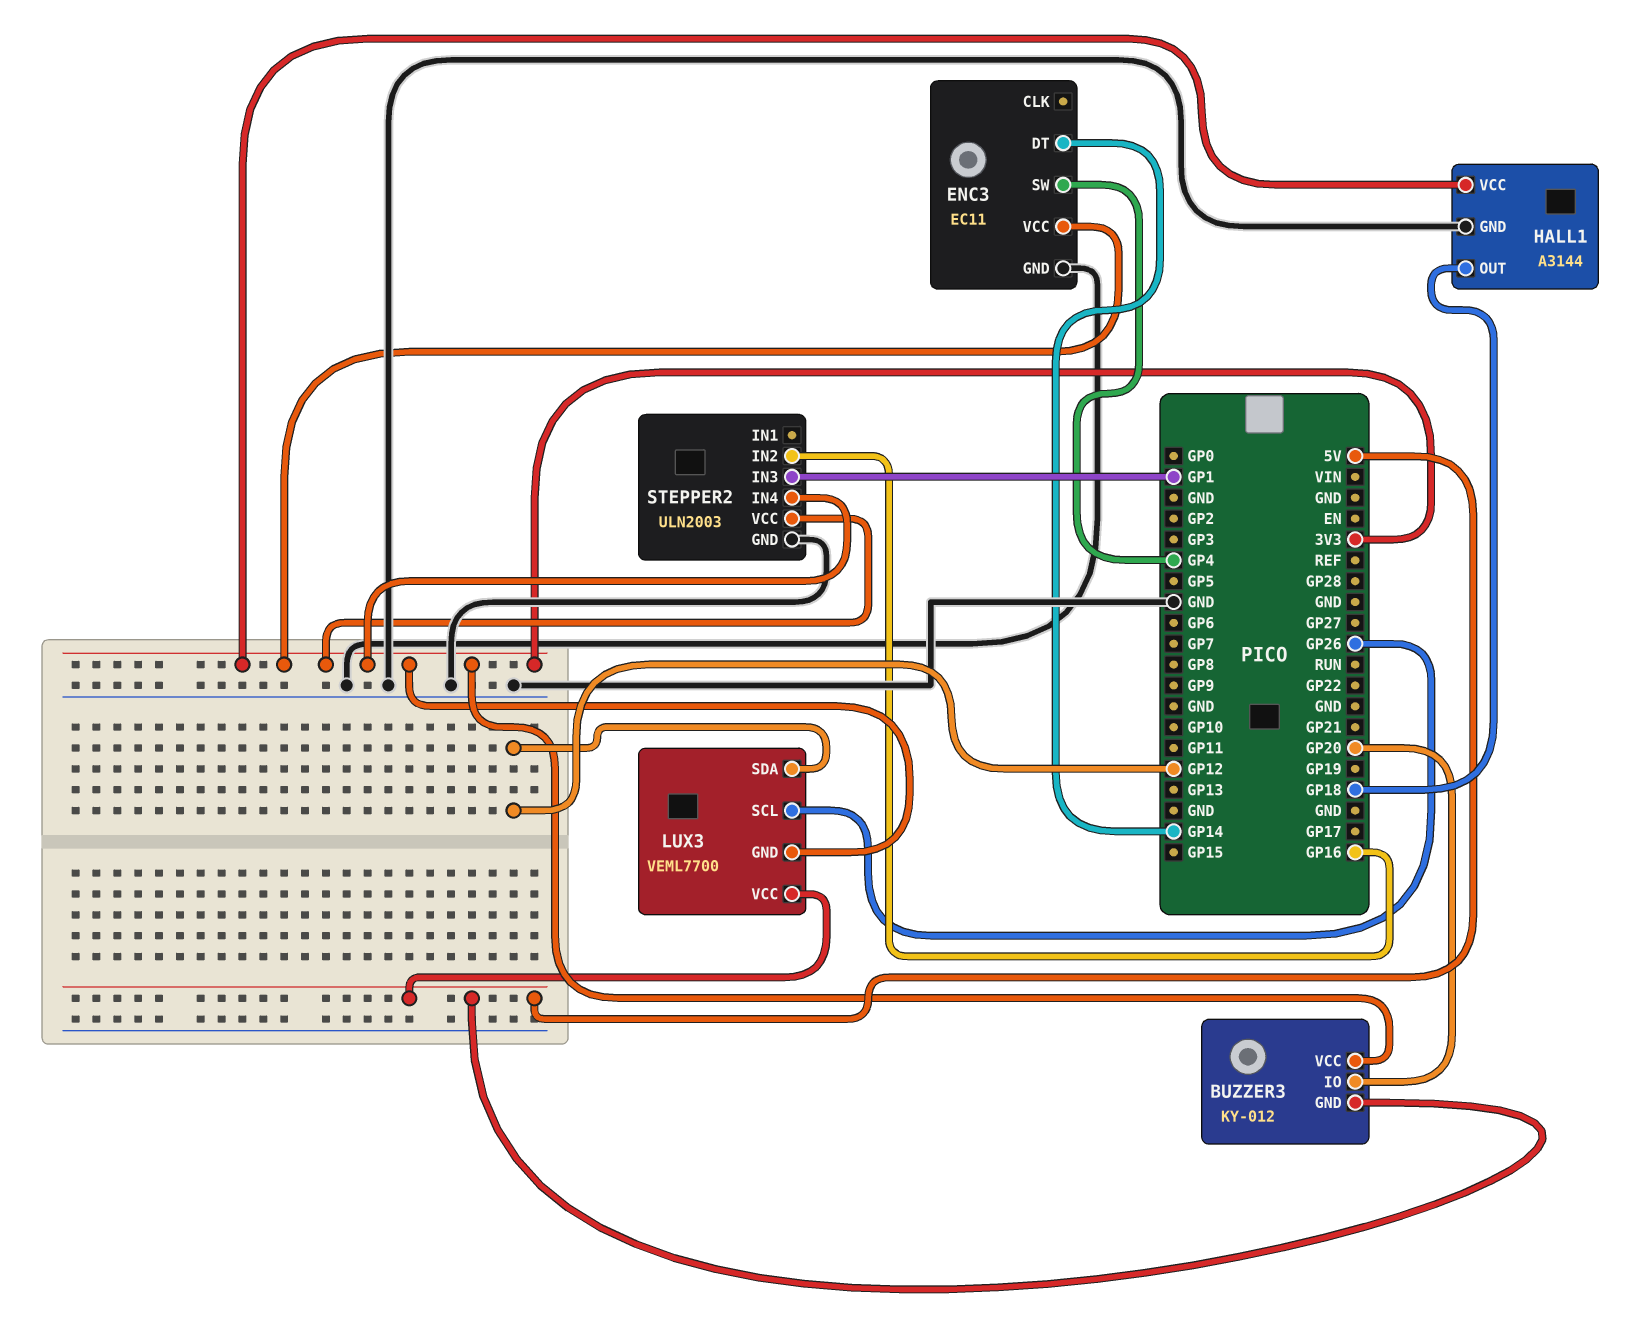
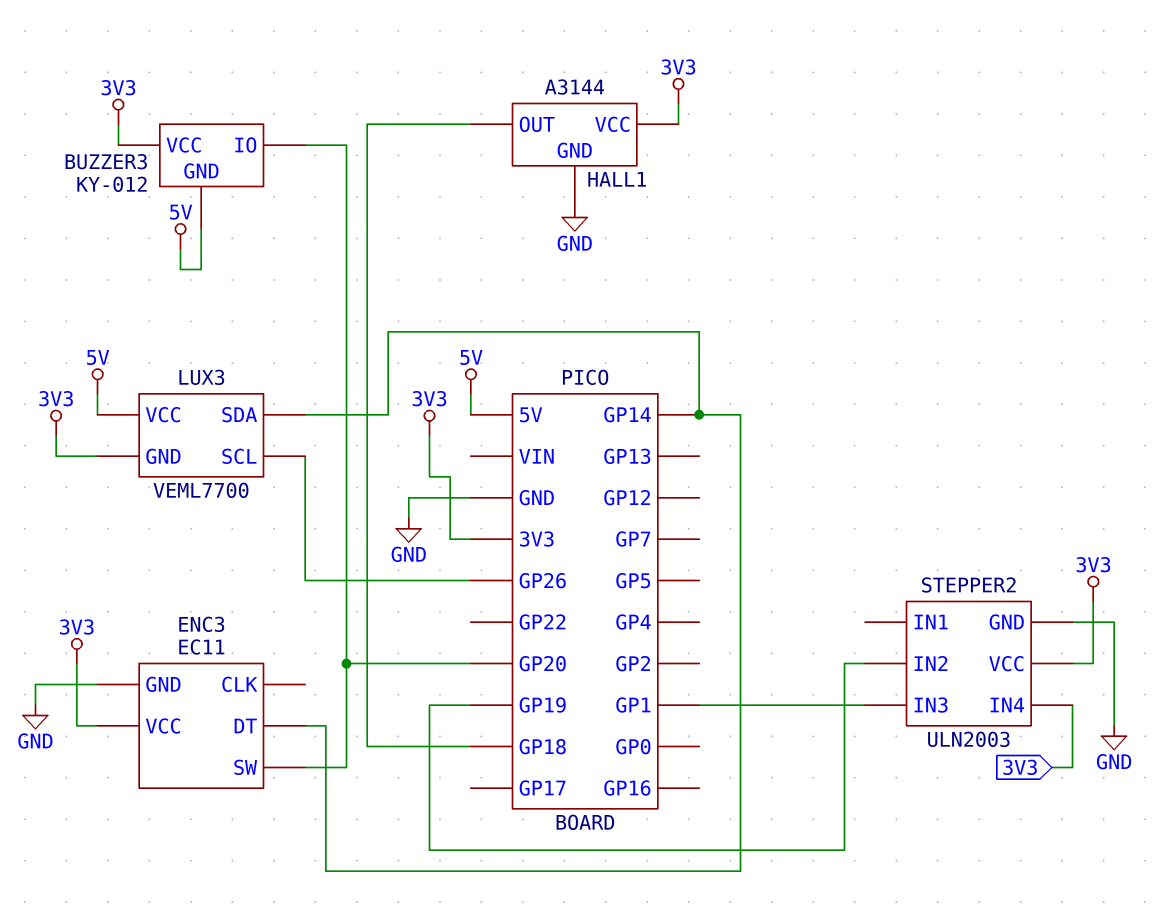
ENC3 pin SW: GP4 -> GP20
LUX3 pin SDA: GP12 -> GP14
STEPPER2 pin IN2: GP16 -> GP19

